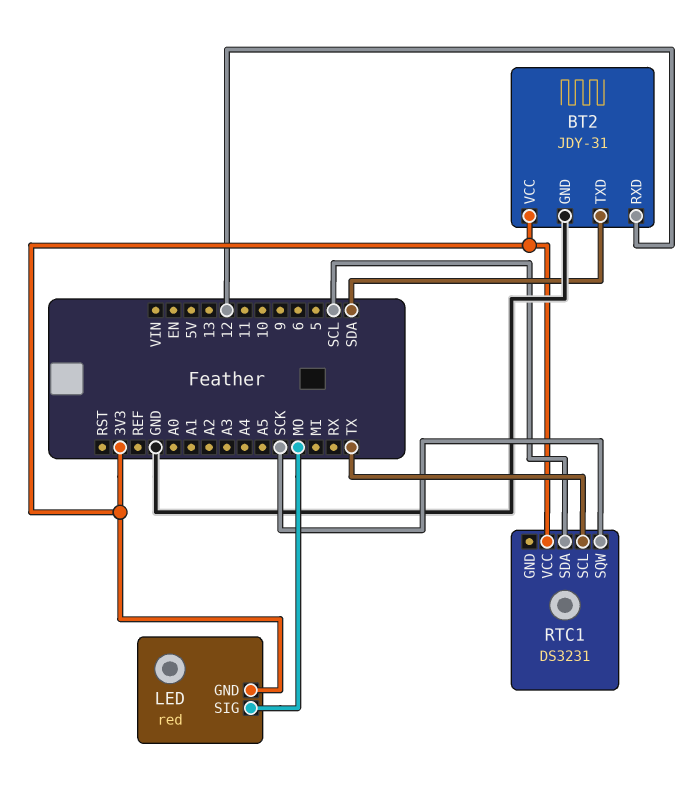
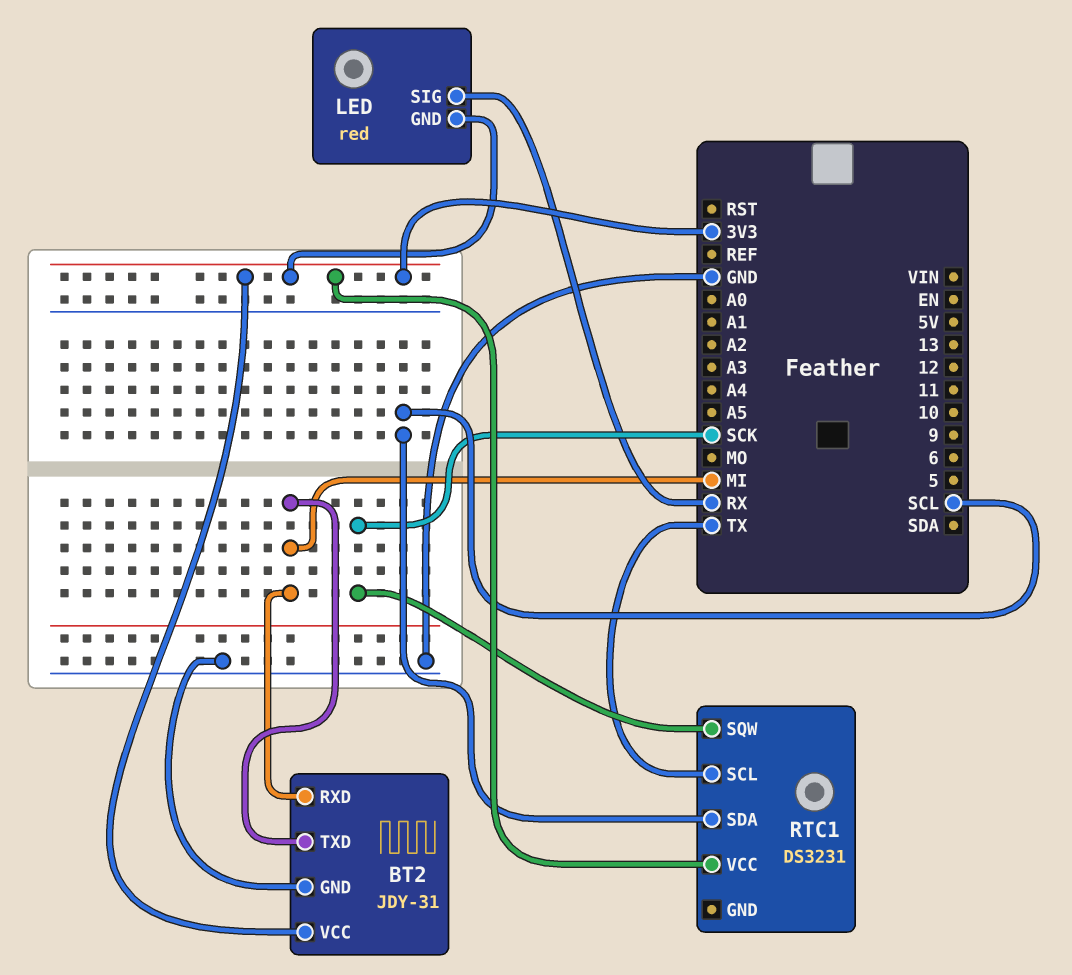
BT2 pin RXD: 12 -> MI
BT2 pin TXD: SDA -> MI
LED pin SIG: MO -> RX

